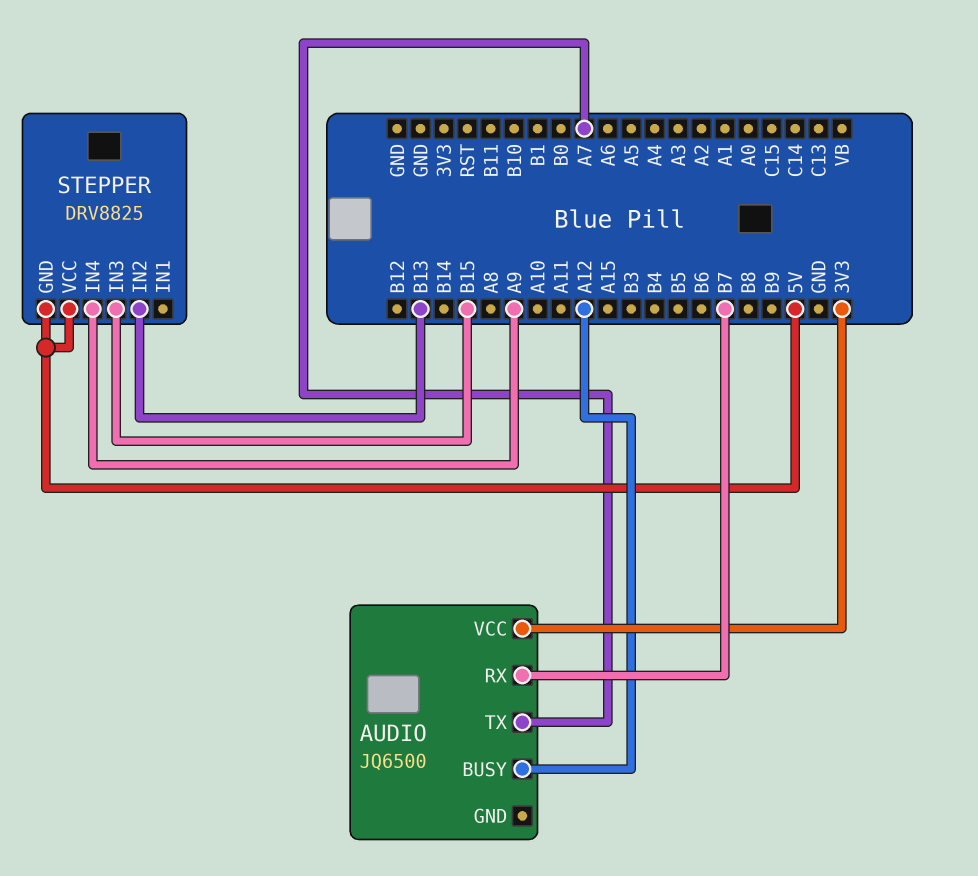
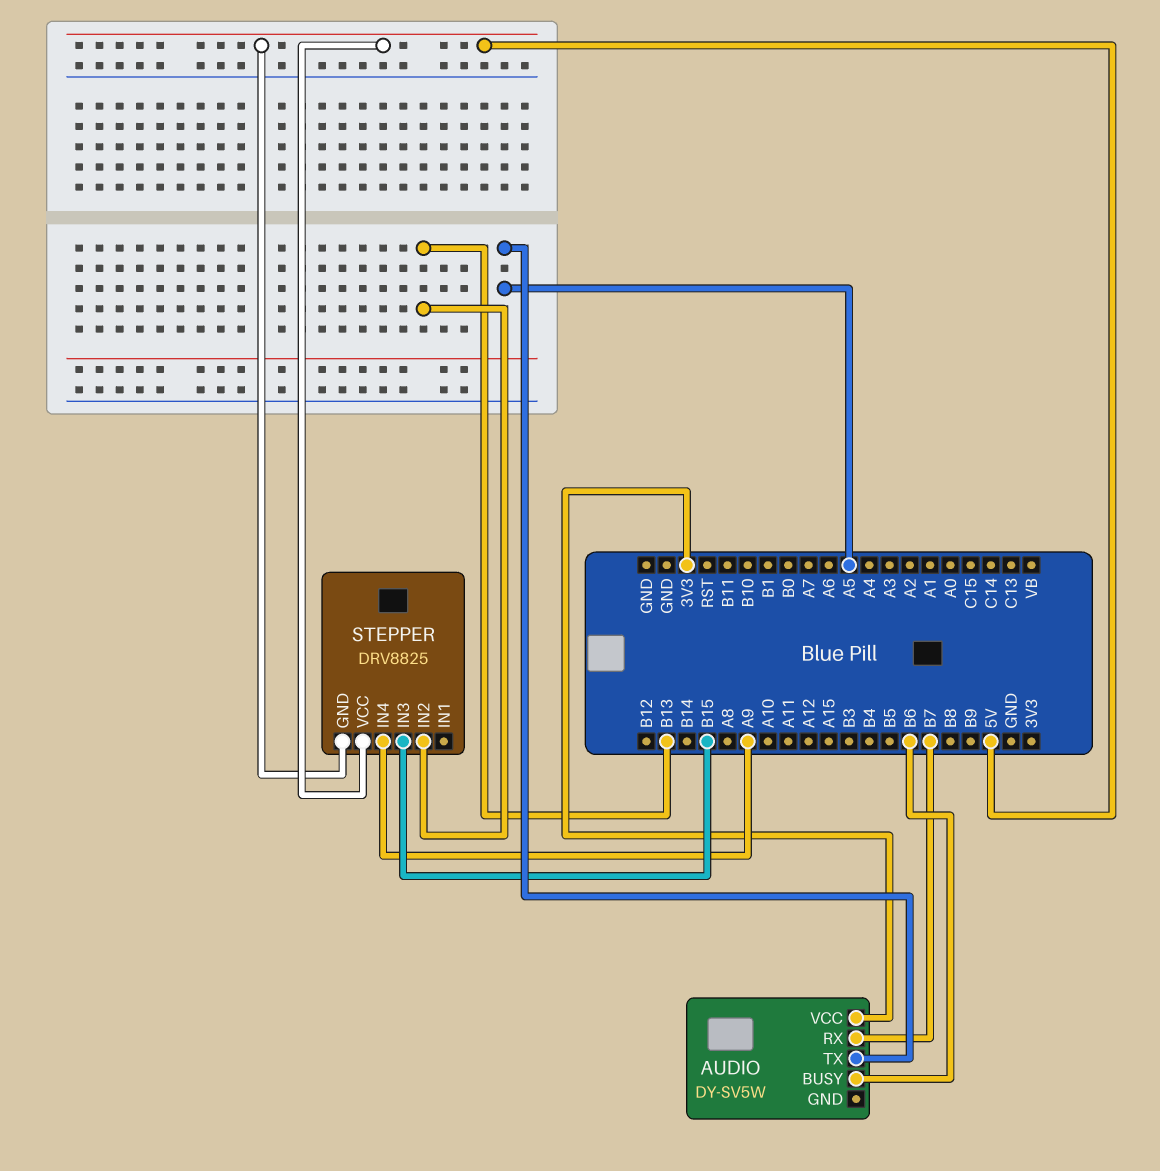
AUDIO: JQ6500 -> DY-SV5W
AUDIO pin BUSY: A12 -> B6
AUDIO pin TX: A7 -> A5

